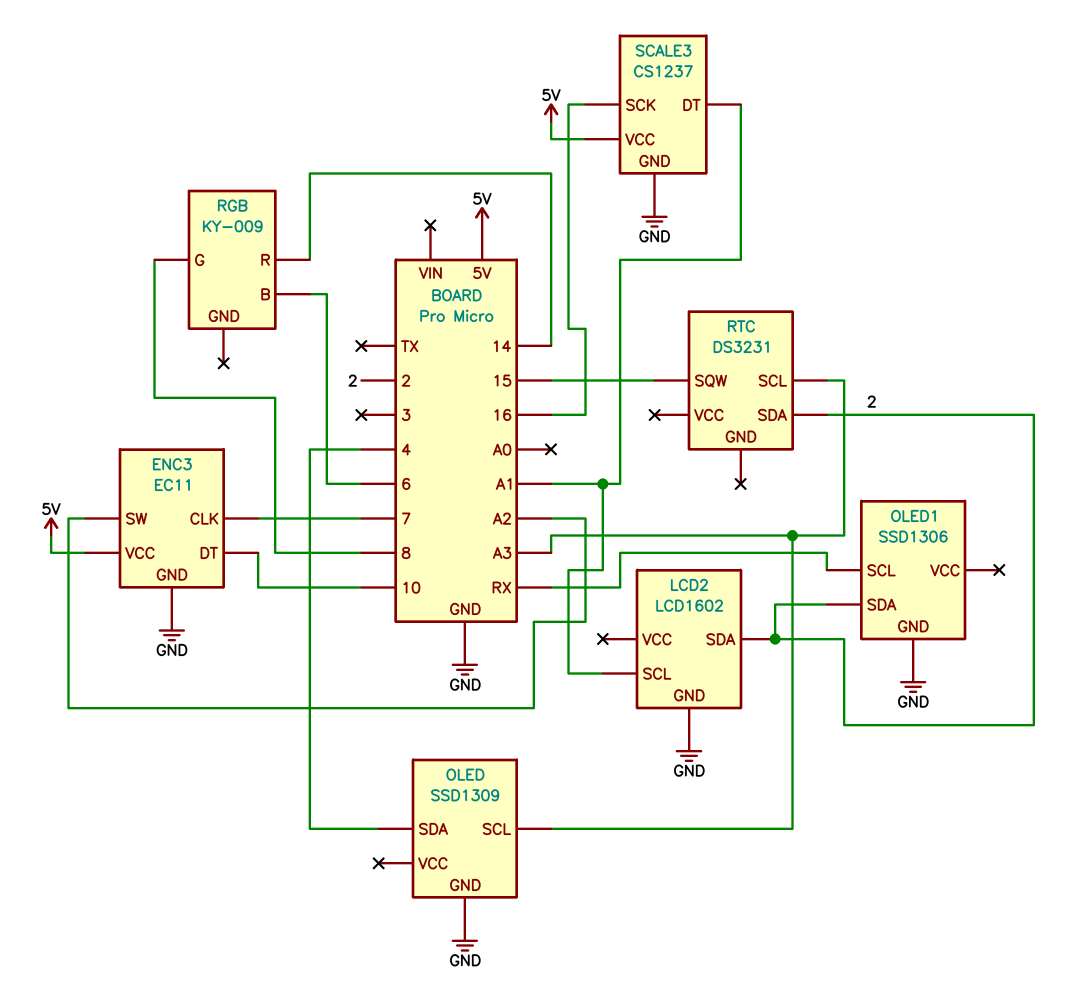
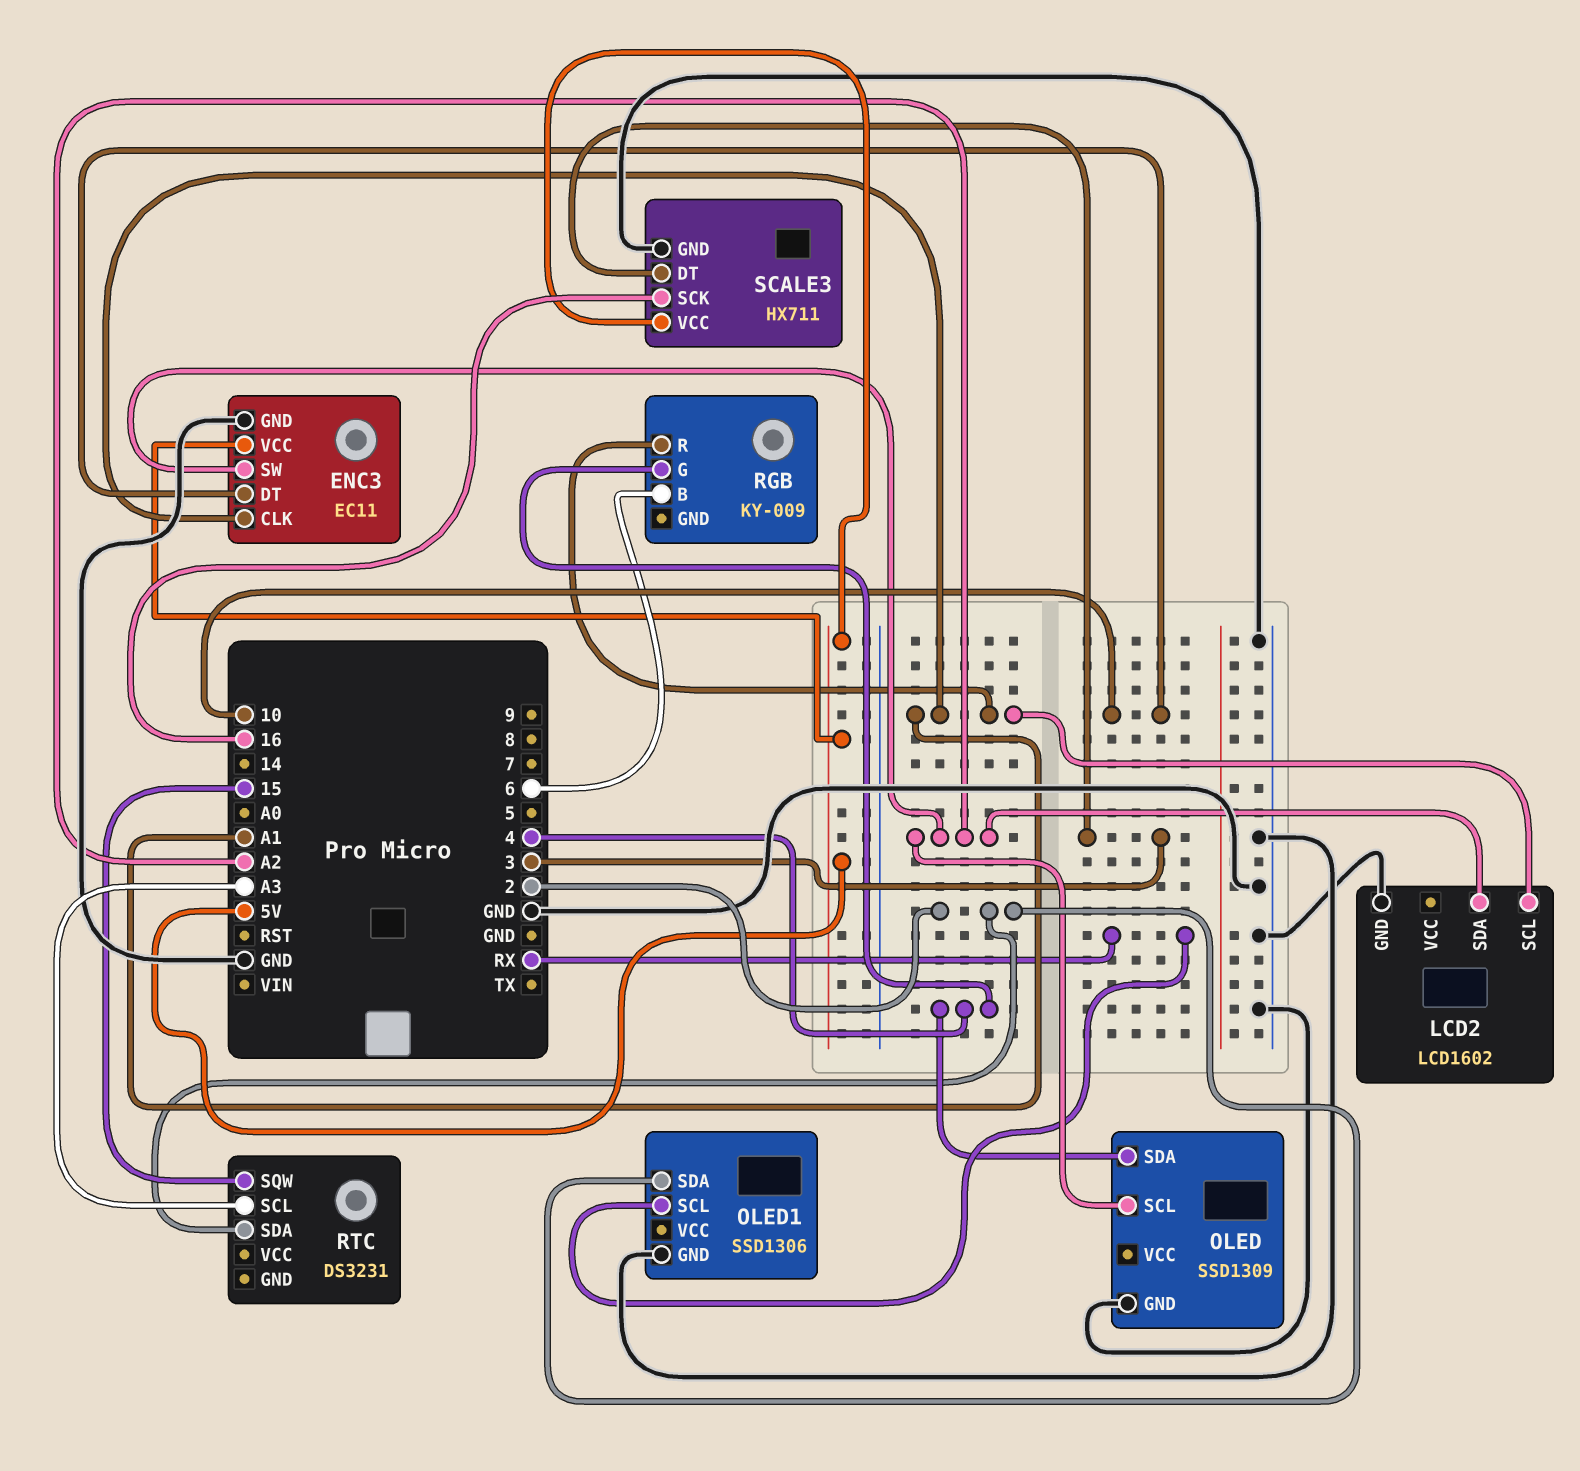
ENC3 pin CLK: 7 -> A1
LCD2 pin SDA: 2 -> A2
OLED pin SCL: A3 -> A2
RGB pin G: 8 -> 4
RGB pin R: 14 -> A1
SCALE3: CS1237 -> HX711
SCALE3 pin DT: A1 -> 3

